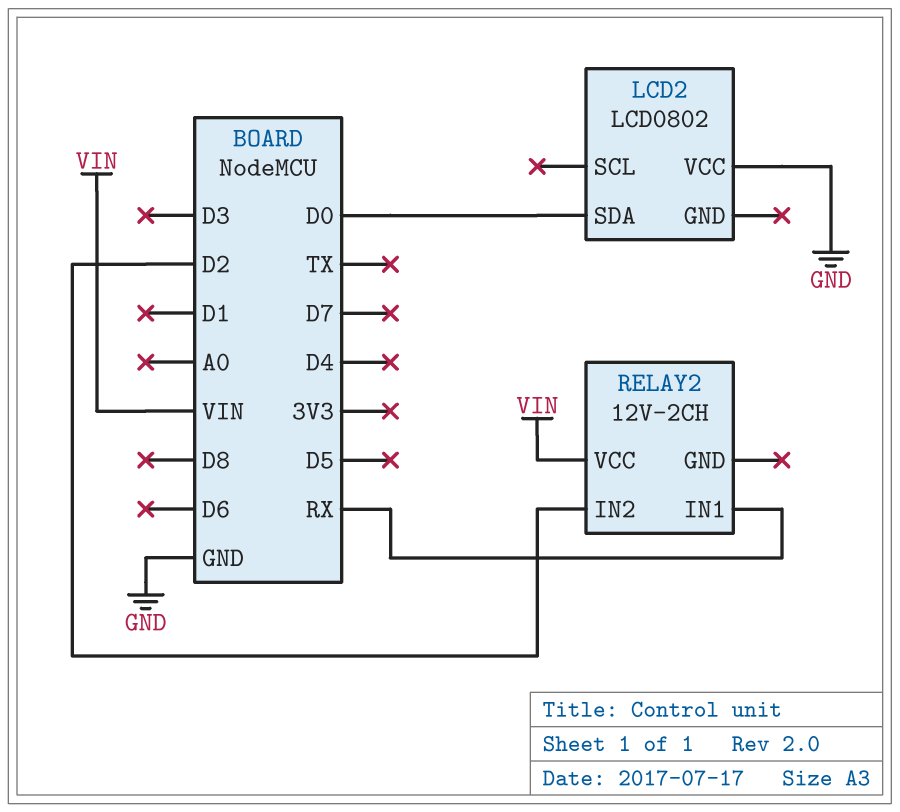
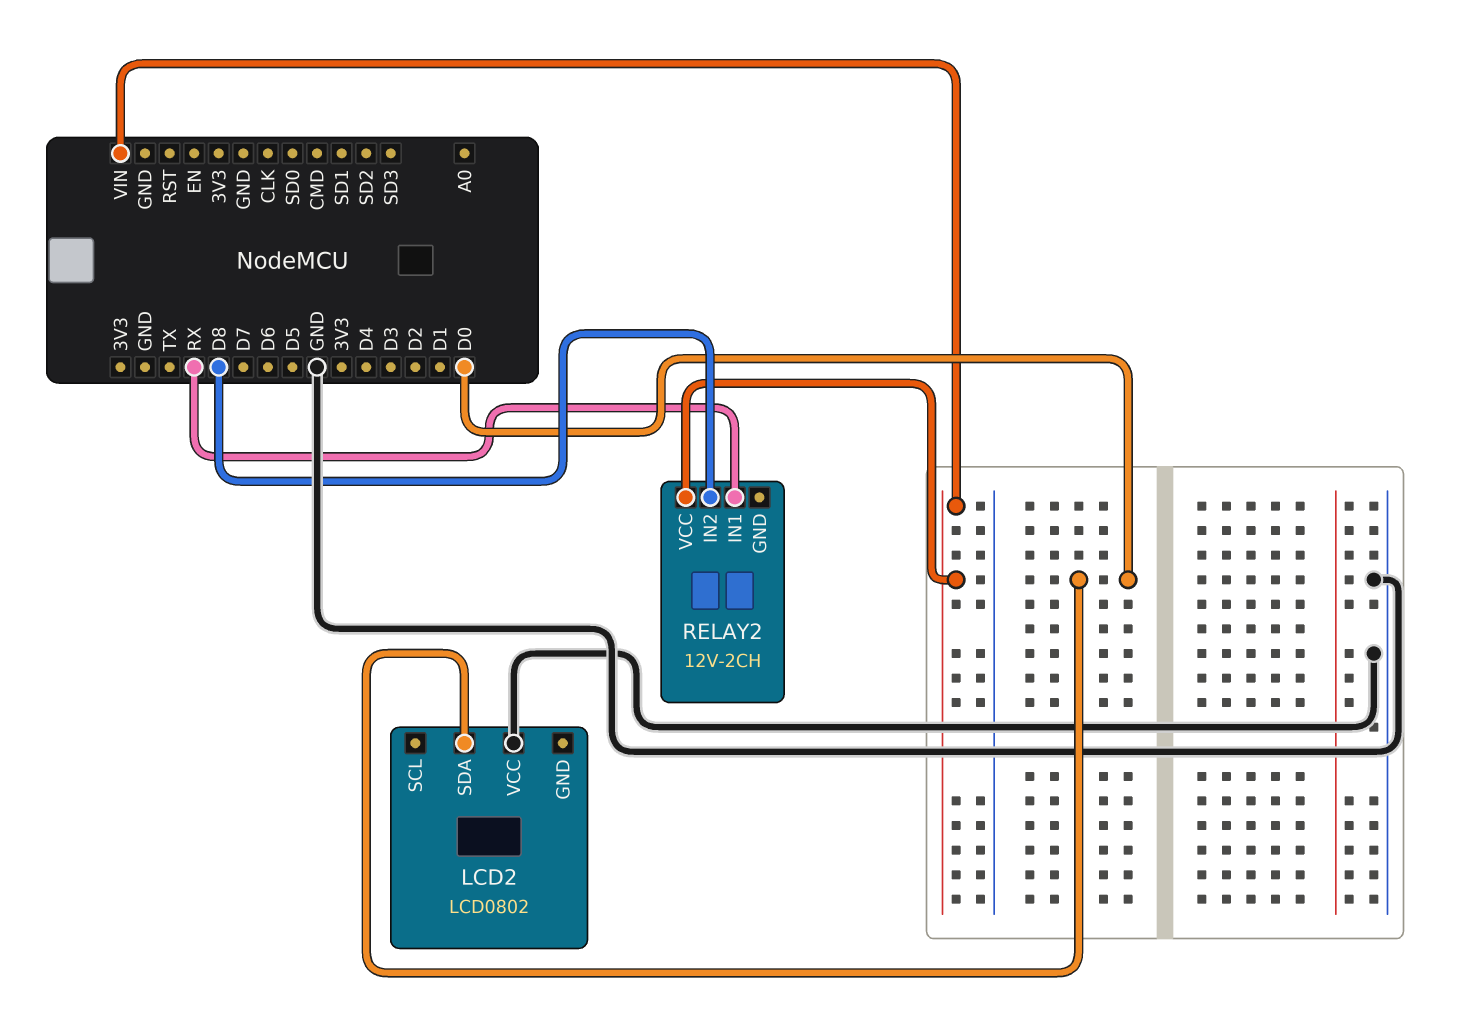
RELAY2 pin IN2: D2 -> D8

